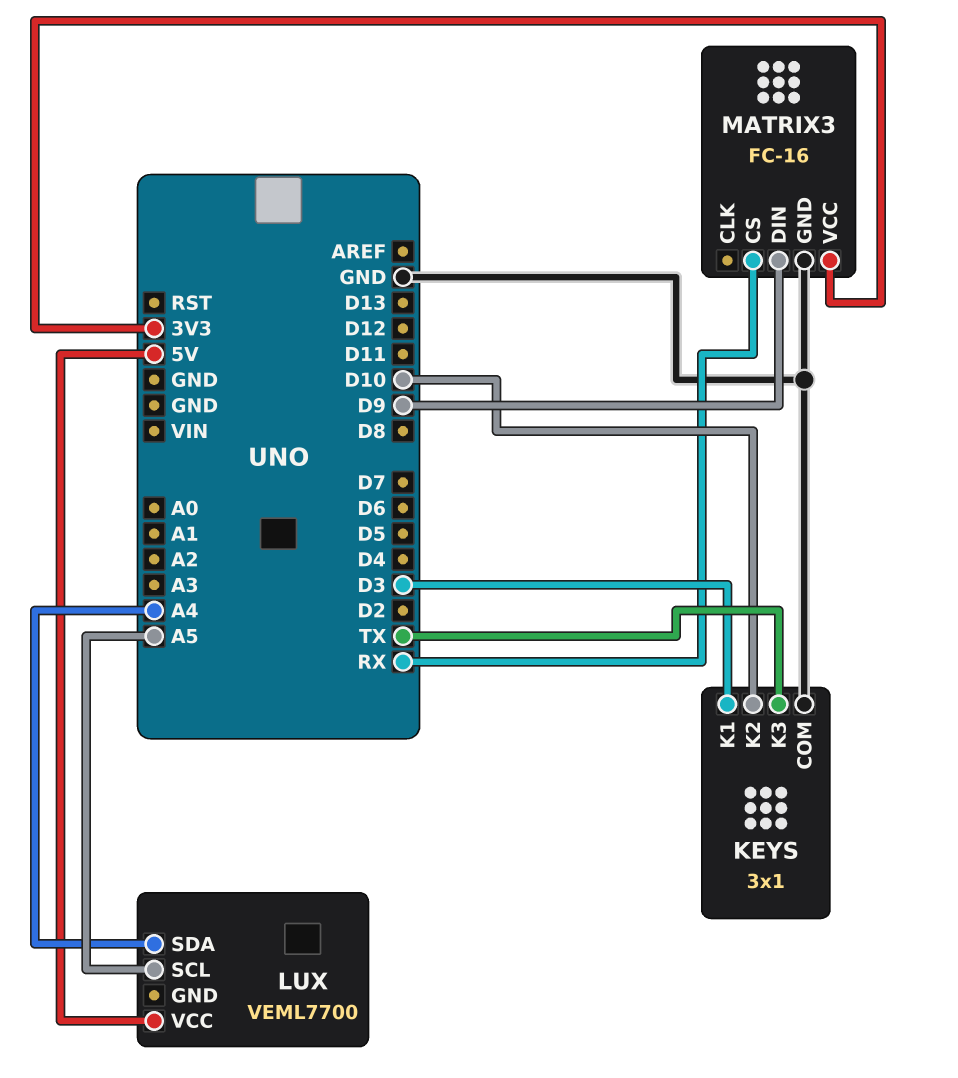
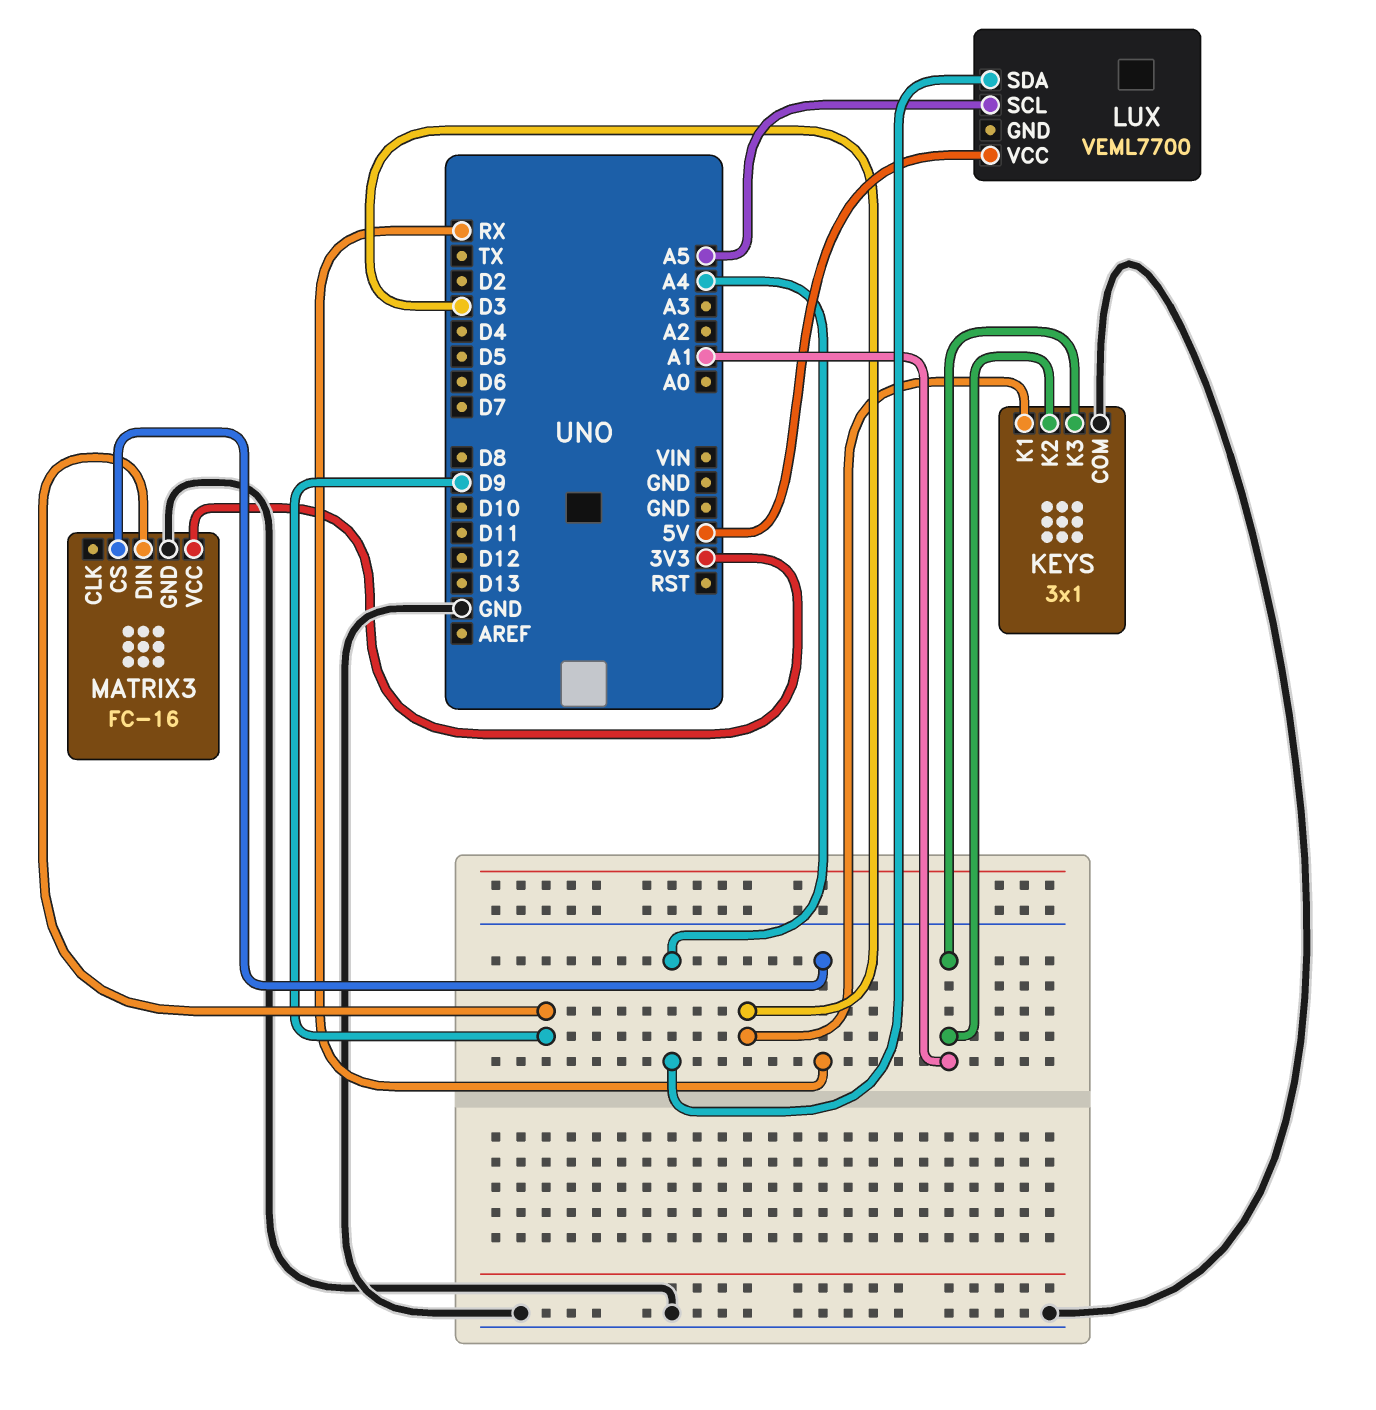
KEYS pin K2: D10 -> A1
KEYS pin K3: TX -> A1

